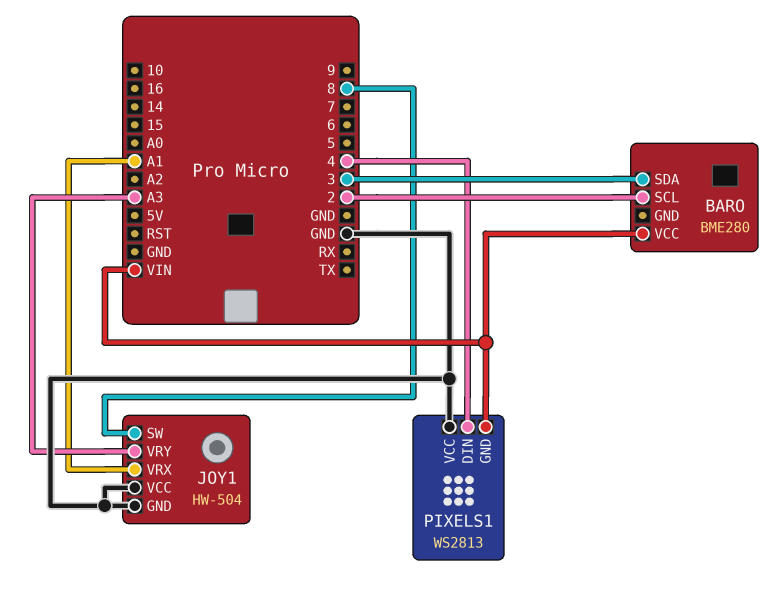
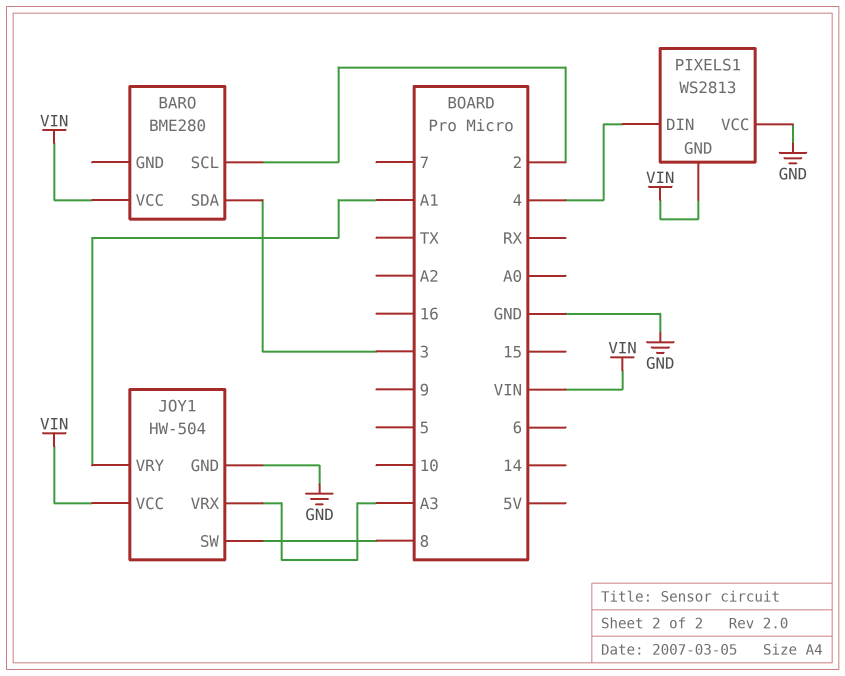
JOY1 pin VCC: GND -> VIN
JOY1 pin VRX: A1 -> A3
JOY1 pin VRY: A3 -> A1

